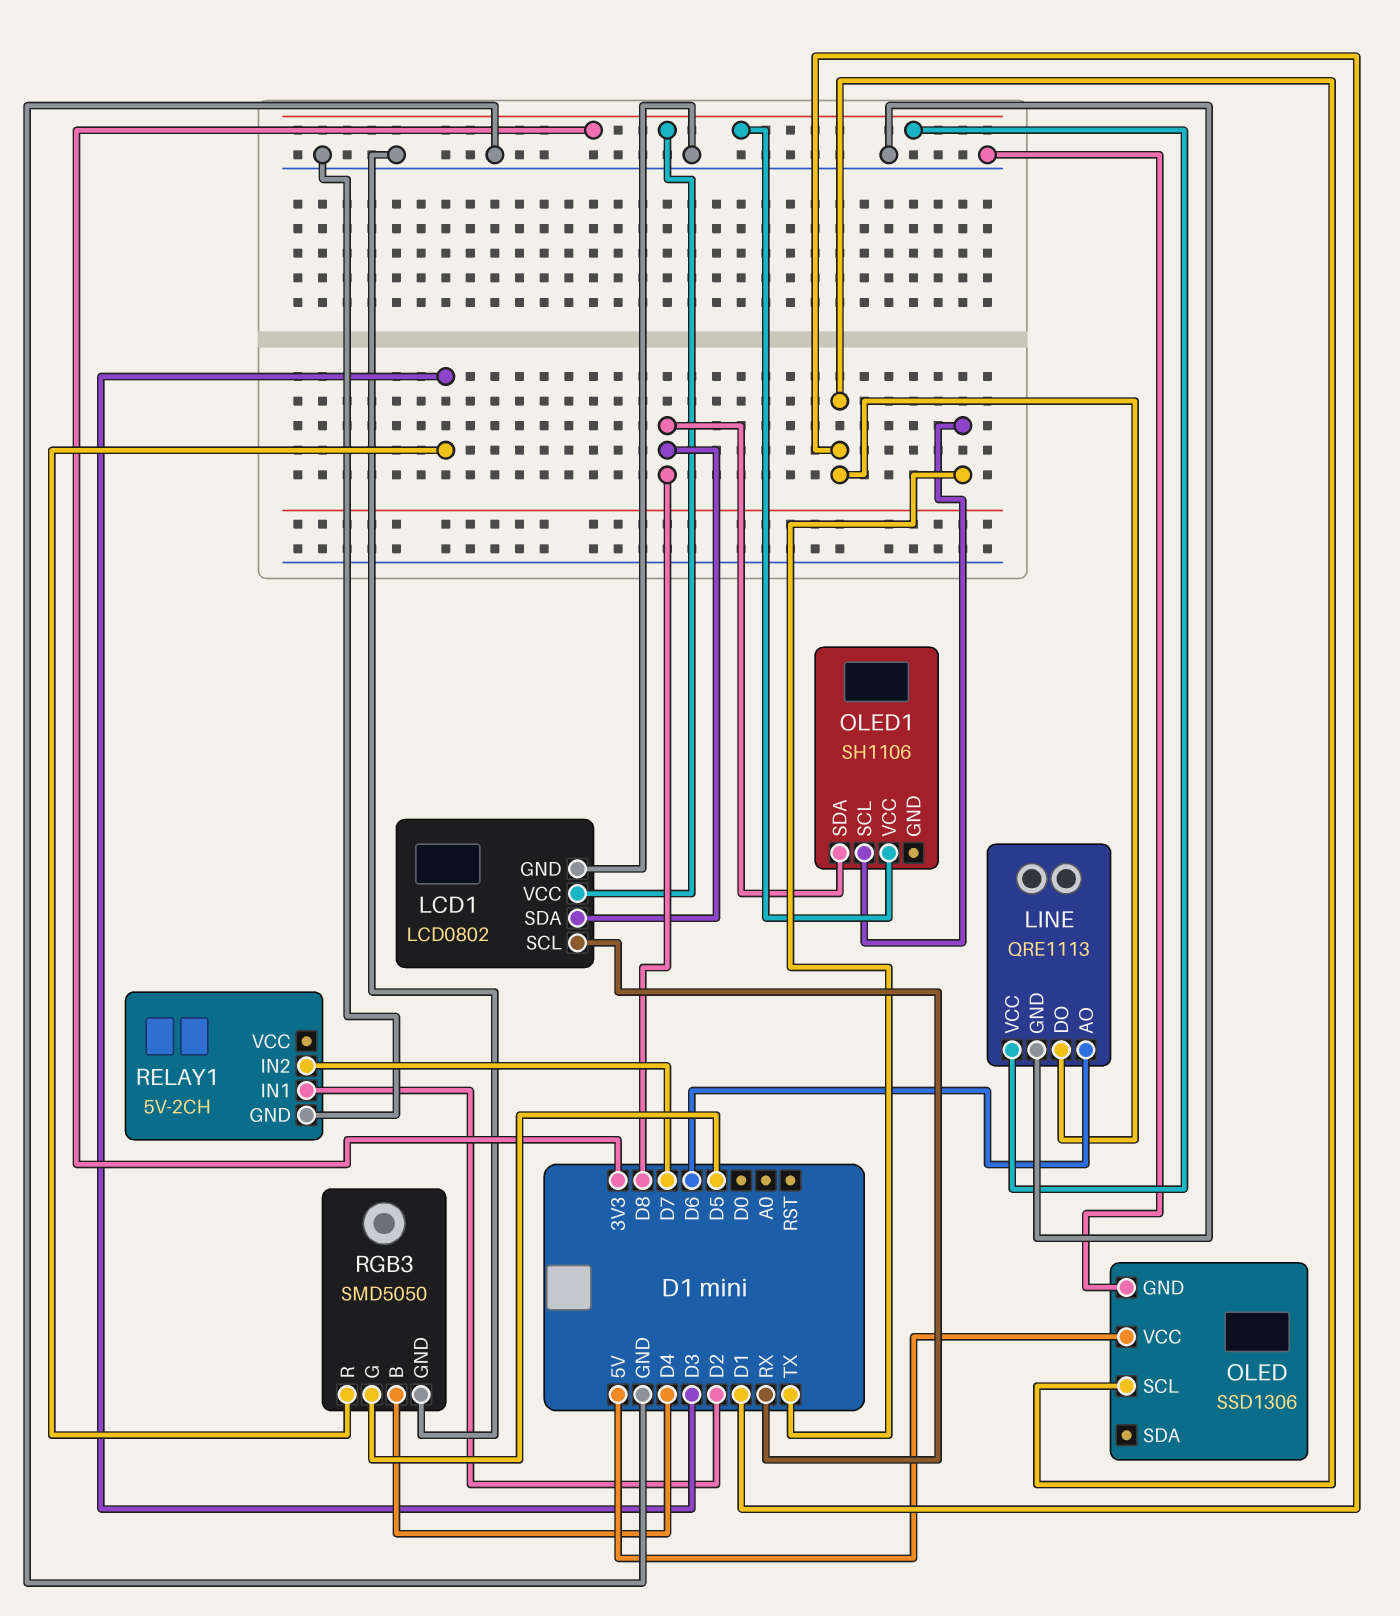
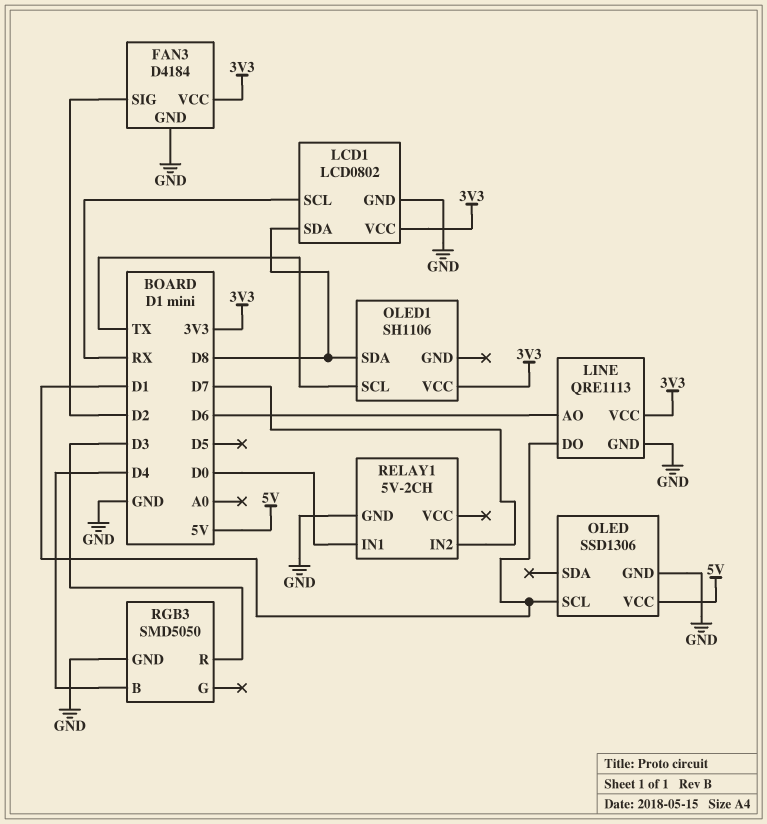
FAN3: none -> D4184
FAN3 pin GND: none -> GND
FAN3 pin SIG: none -> D2
FAN3 pin VCC: none -> 3V3
RELAY1 pin IN1: D2 -> D0
RGB3 pin G: D5 -> none

